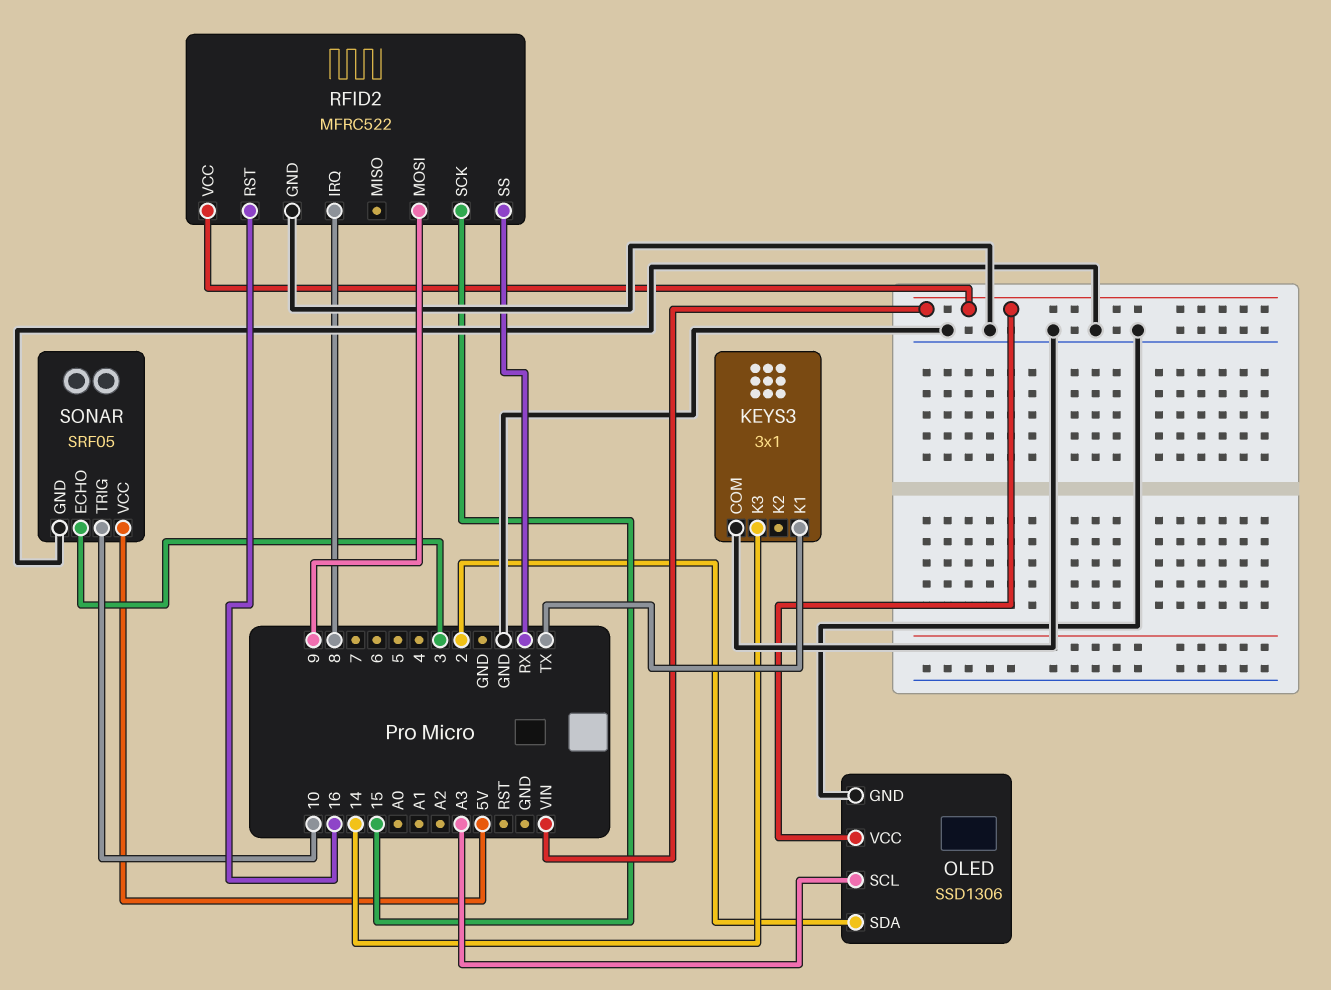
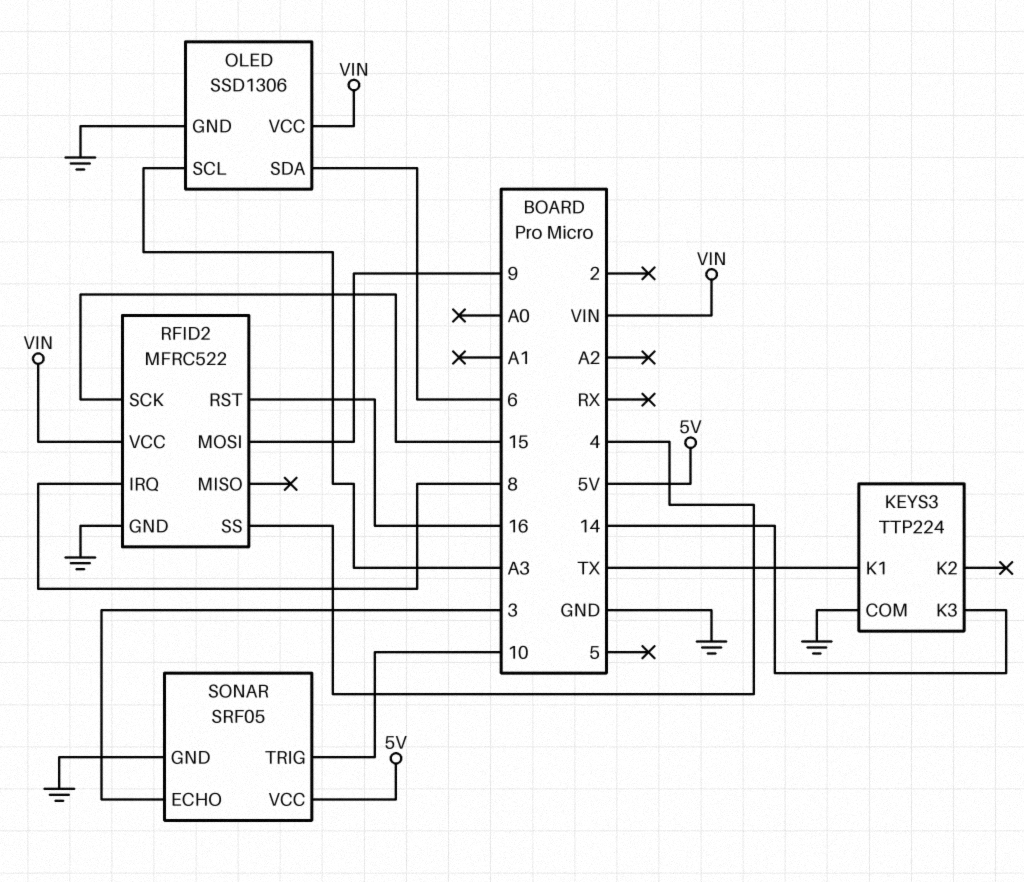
KEYS3: 3x1 -> TTP224
OLED pin SDA: 2 -> 6
RFID2 pin SS: RX -> 4

